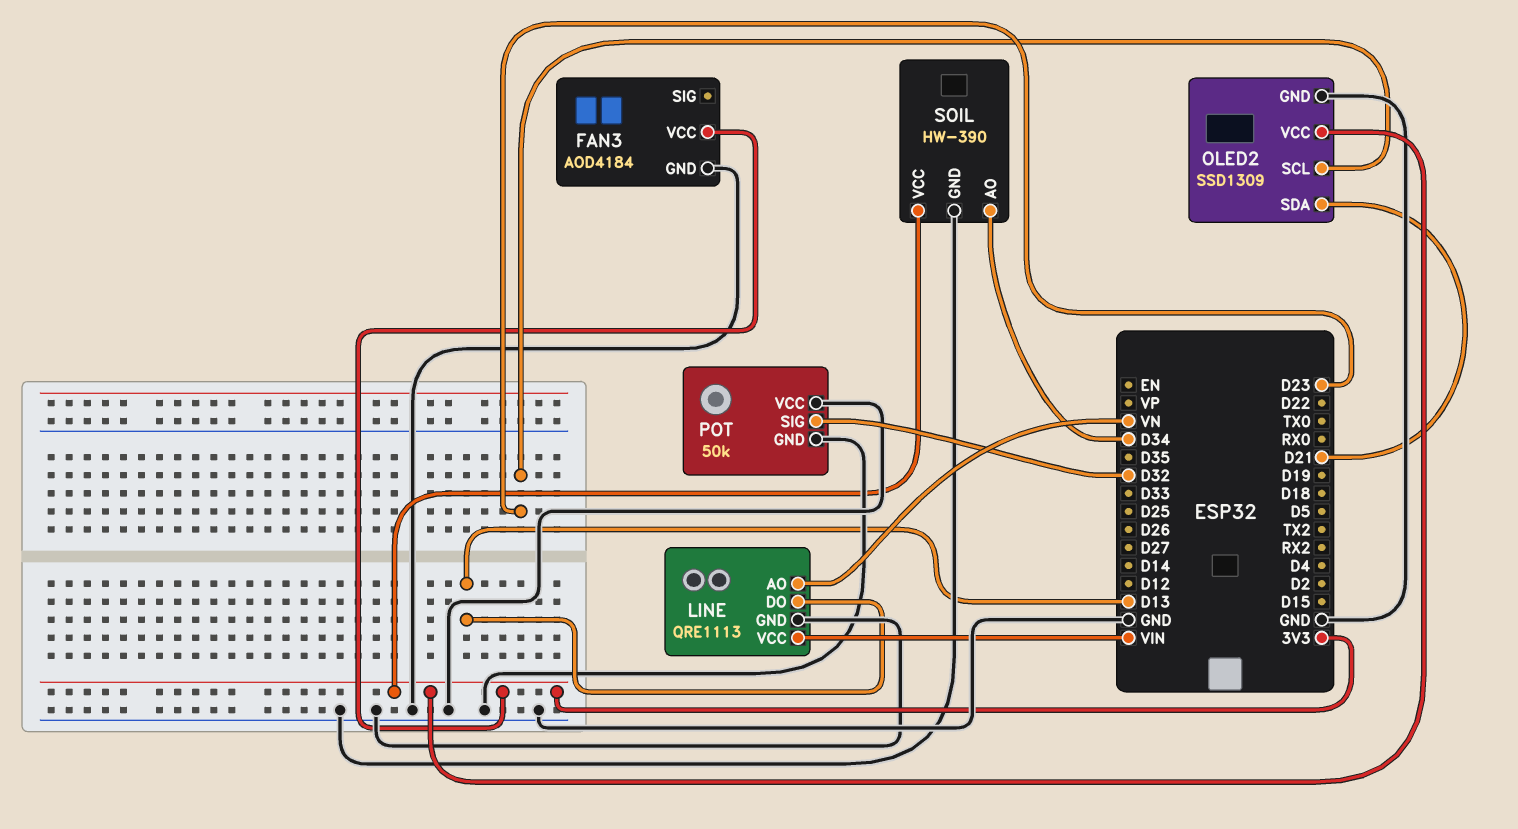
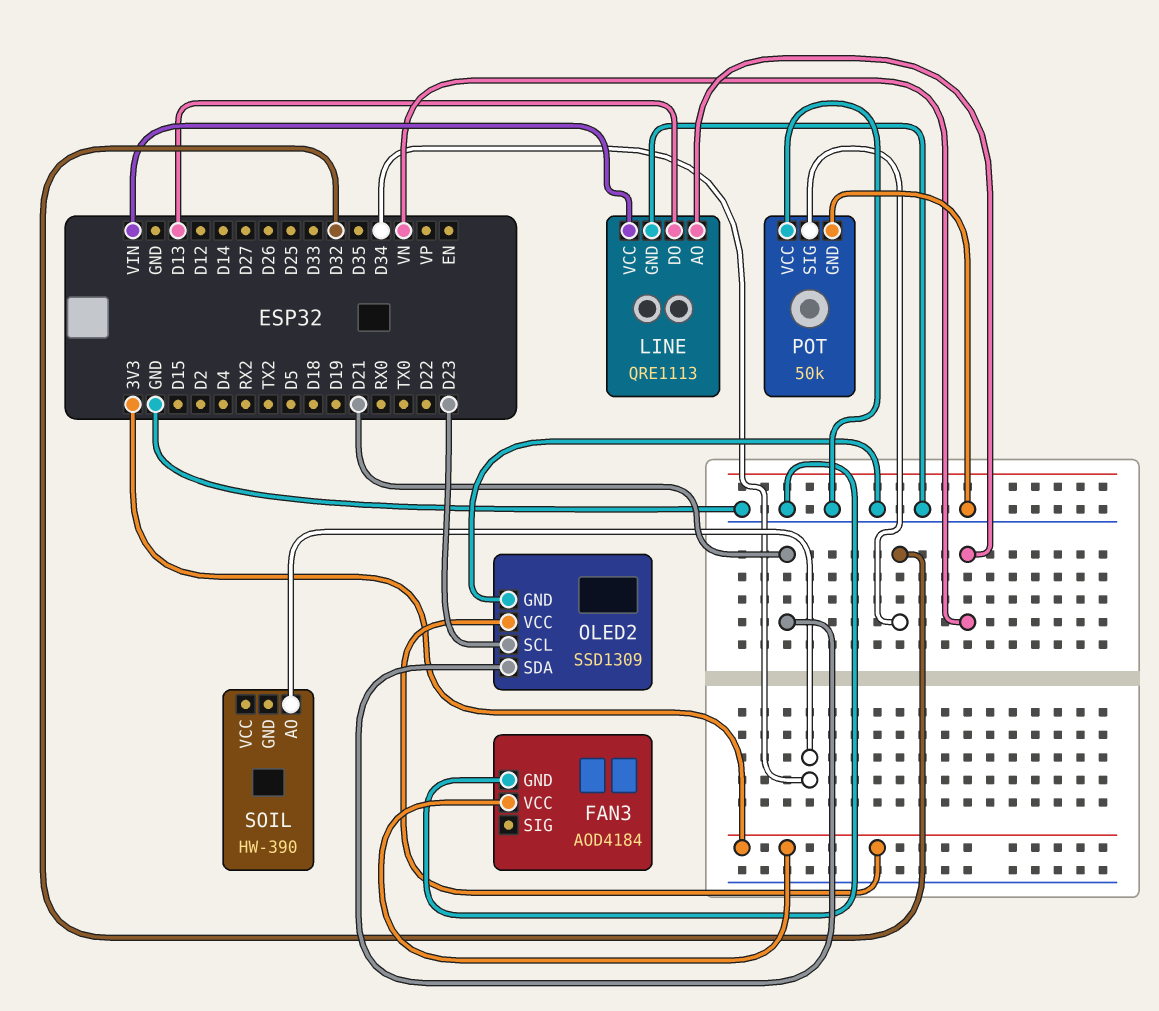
SOIL pin GND: GND -> none
SOIL pin VCC: 3V3 -> none

